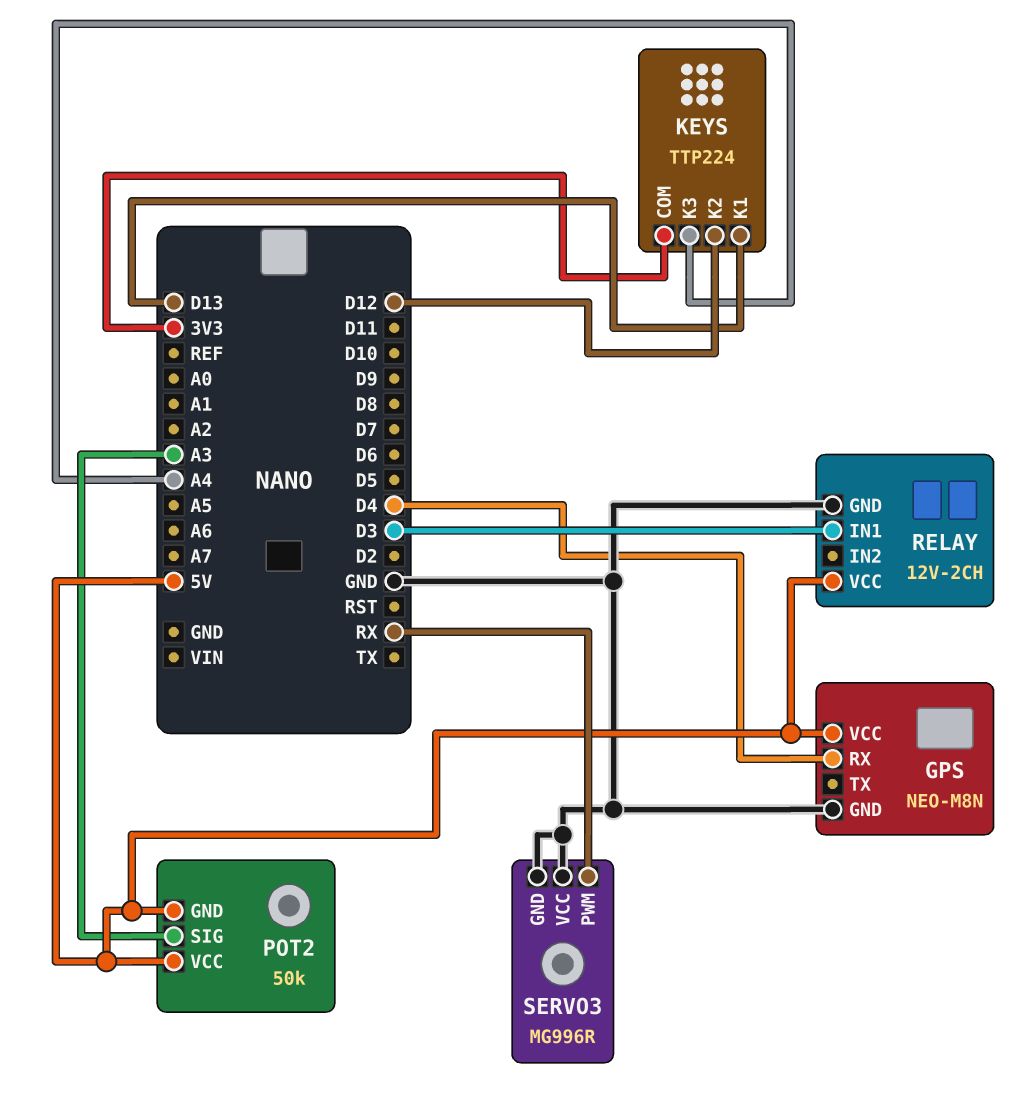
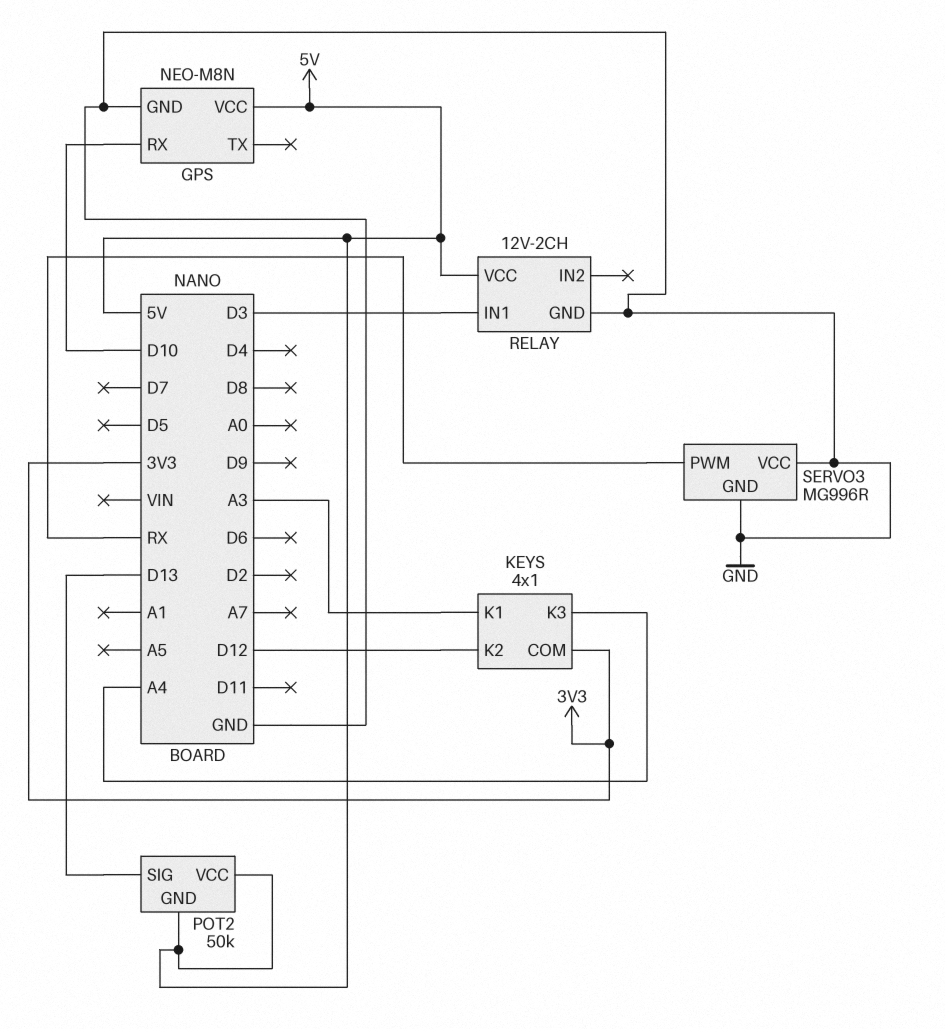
GPS pin RX: D4 -> D10
KEYS: TTP224 -> 4x1
KEYS pin K1: D13 -> A3
POT2 pin SIG: A3 -> D13

